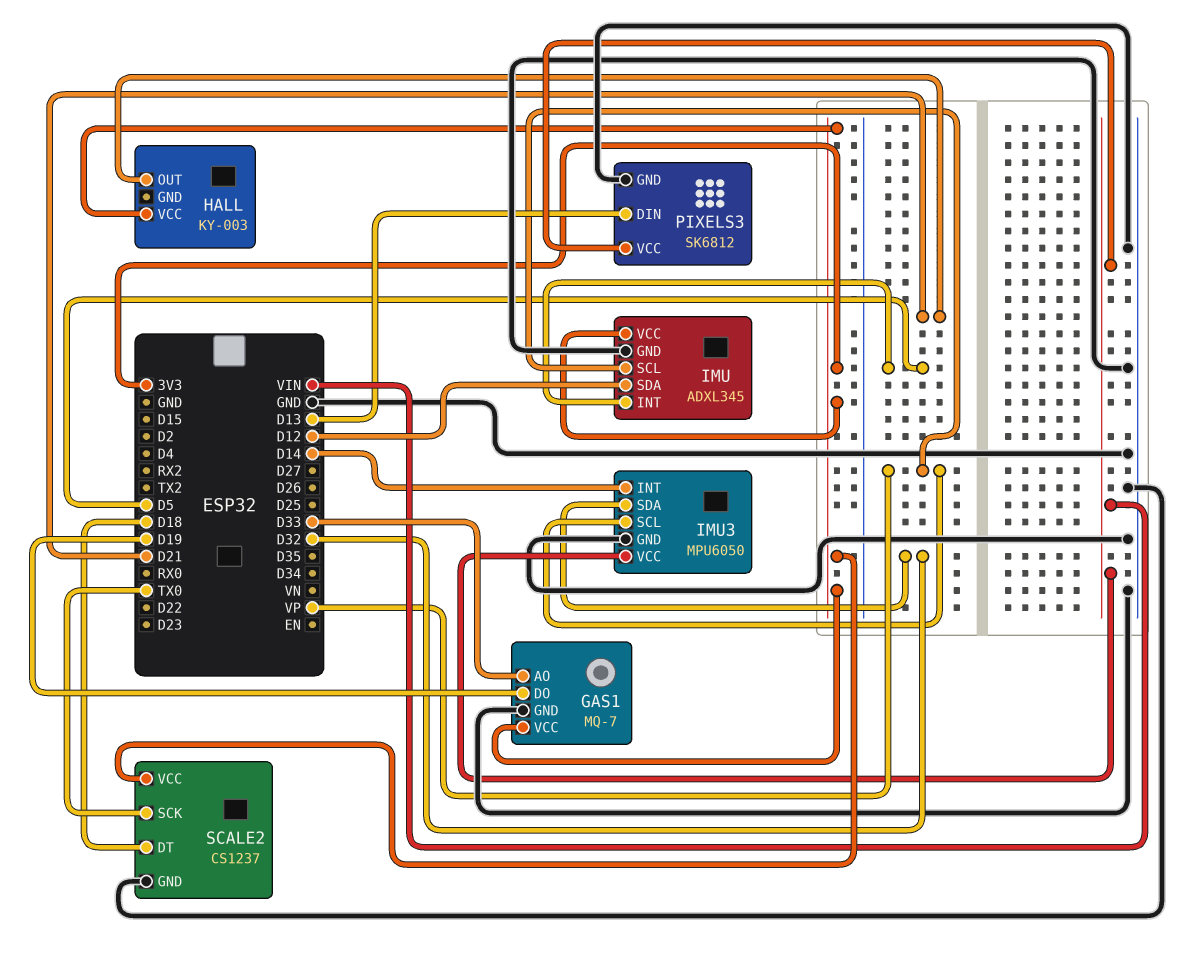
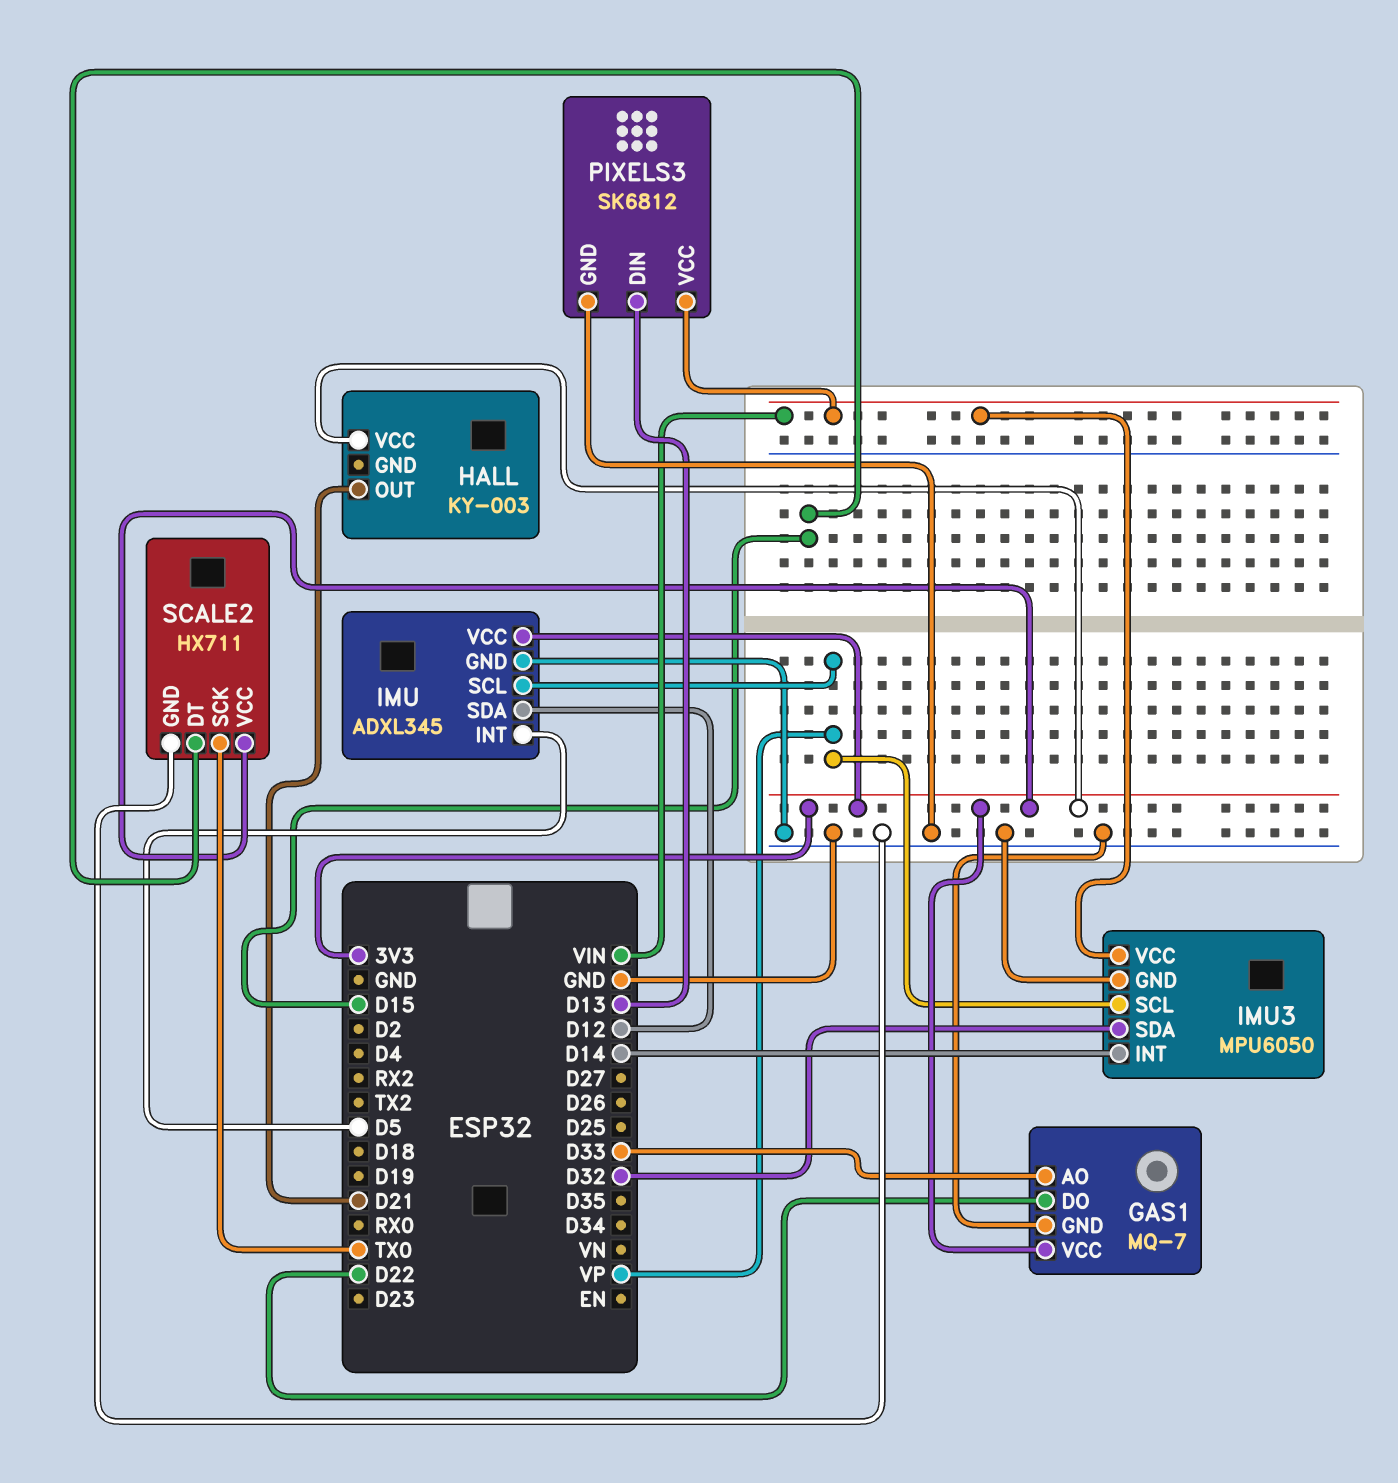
GAS1 pin DO: D19 -> D22
SCALE2: CS1237 -> HX711
SCALE2 pin DT: D18 -> D15

